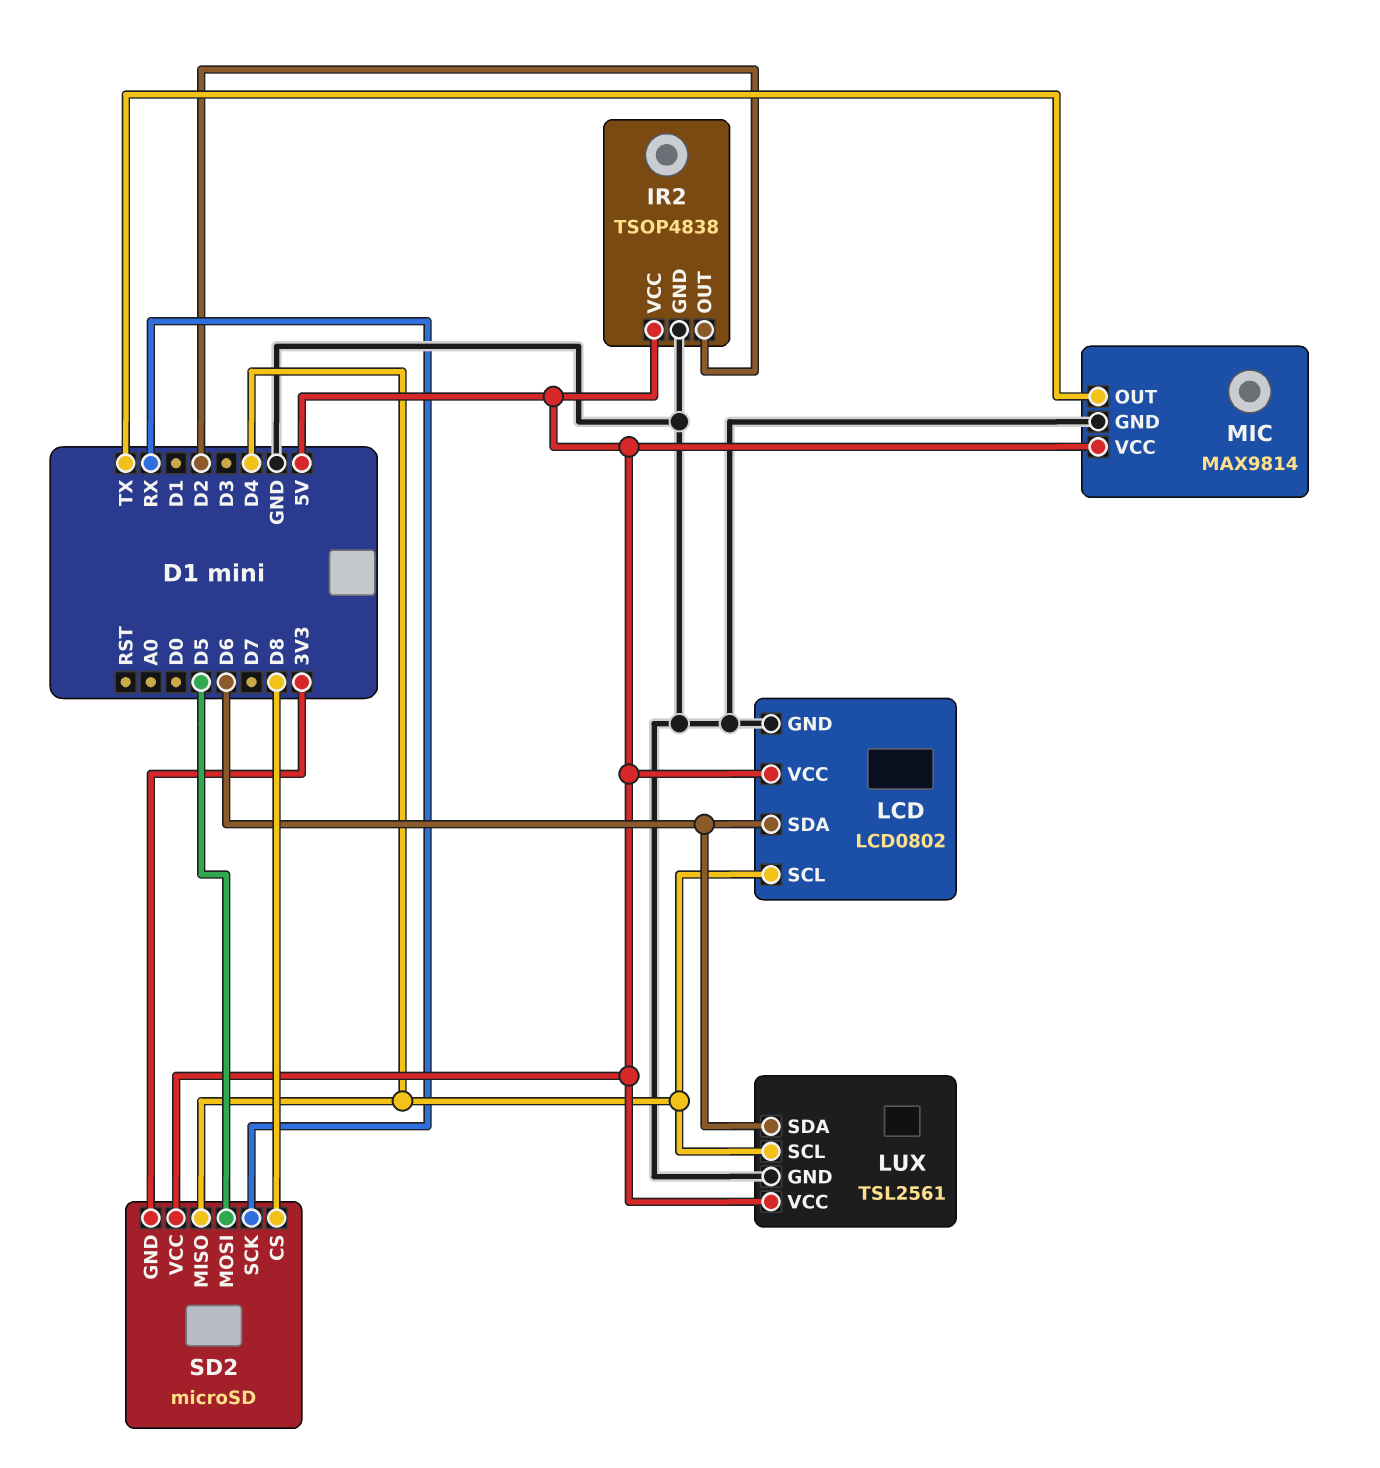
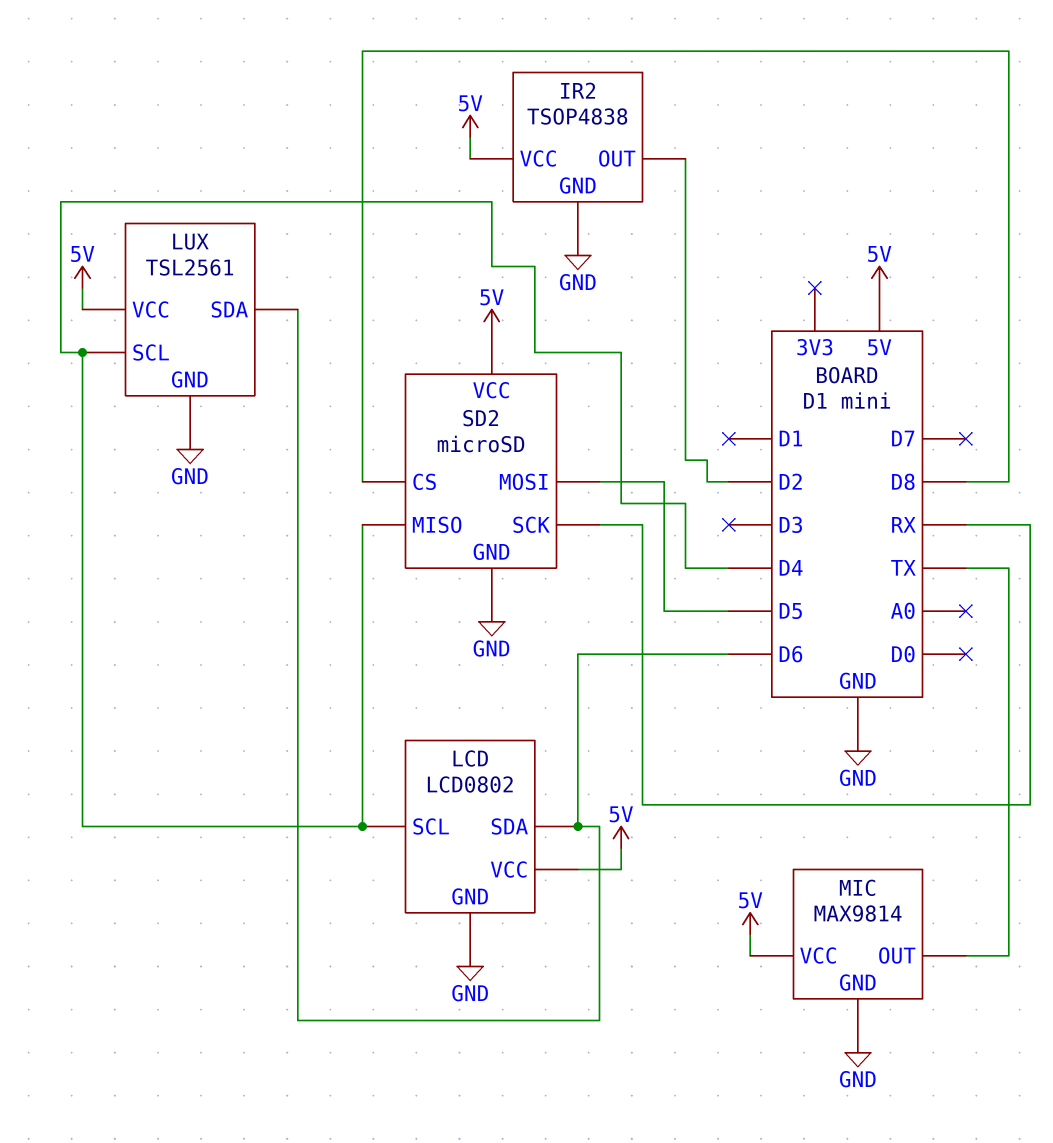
SD2 pin GND: 3V3 -> GND

